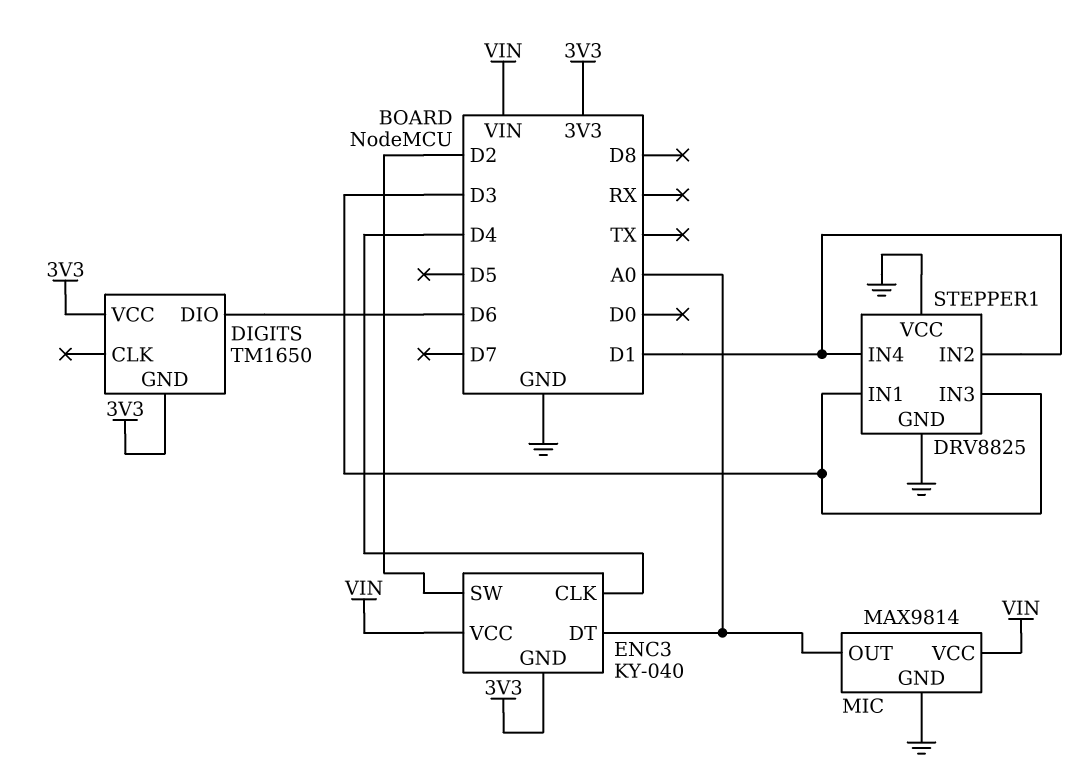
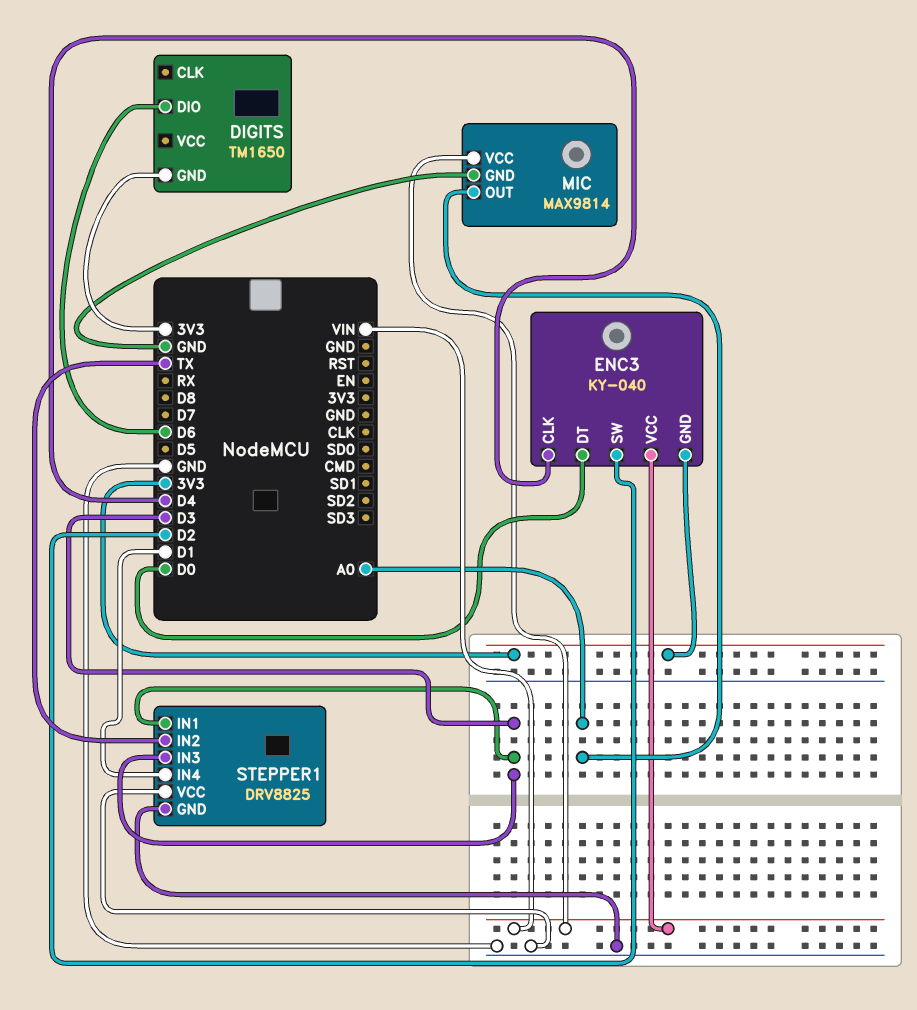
DIGITS pin VCC: 3V3 -> none
ENC3 pin DT: A0 -> D0
STEPPER1 pin IN2: D1 -> TX

